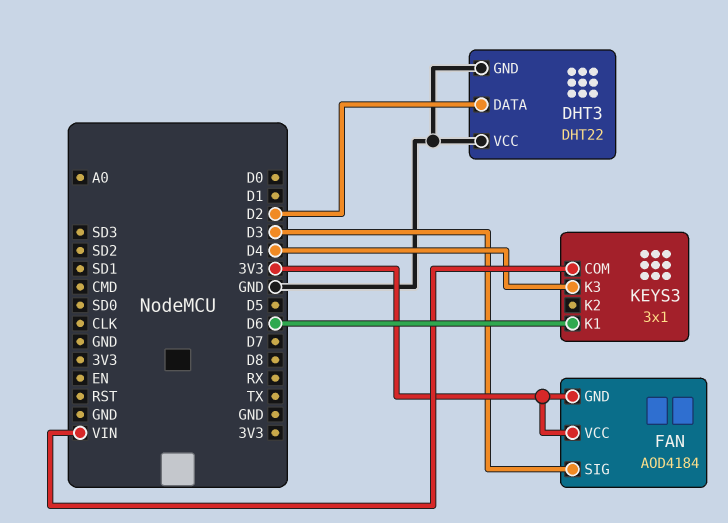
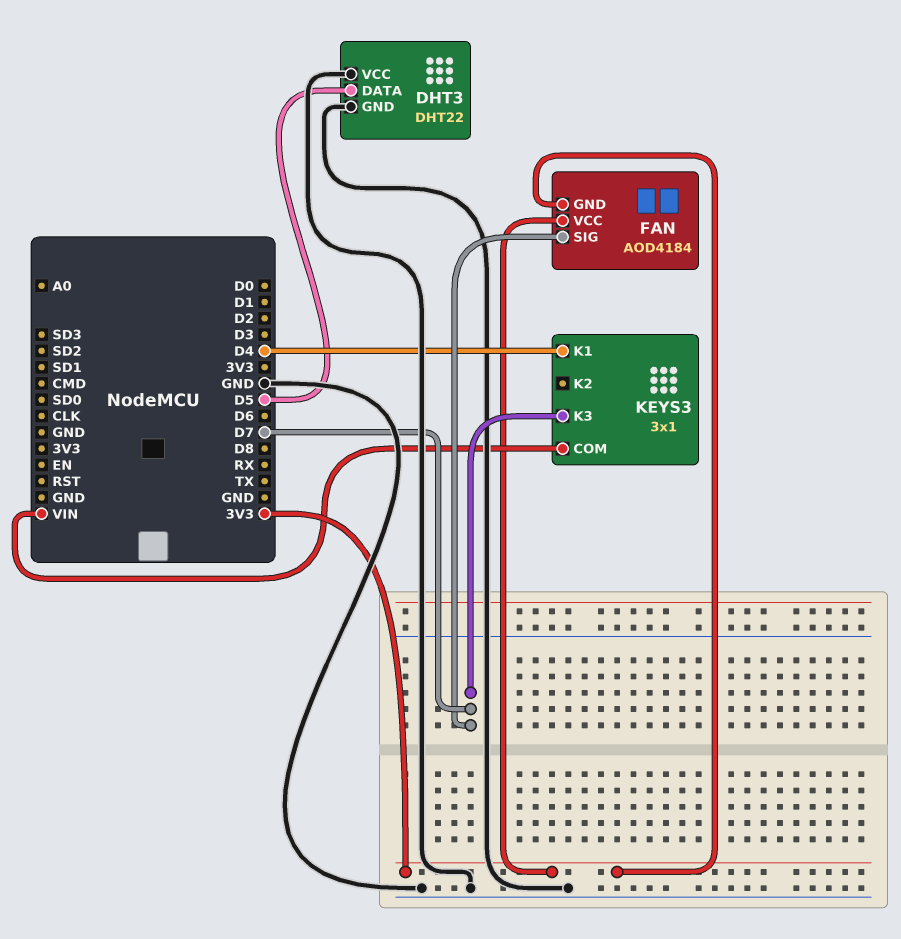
DHT3 pin DATA: D2 -> D5
FAN pin SIG: D3 -> D7
KEYS3 pin K1: D6 -> D4
KEYS3 pin K3: D4 -> D7

